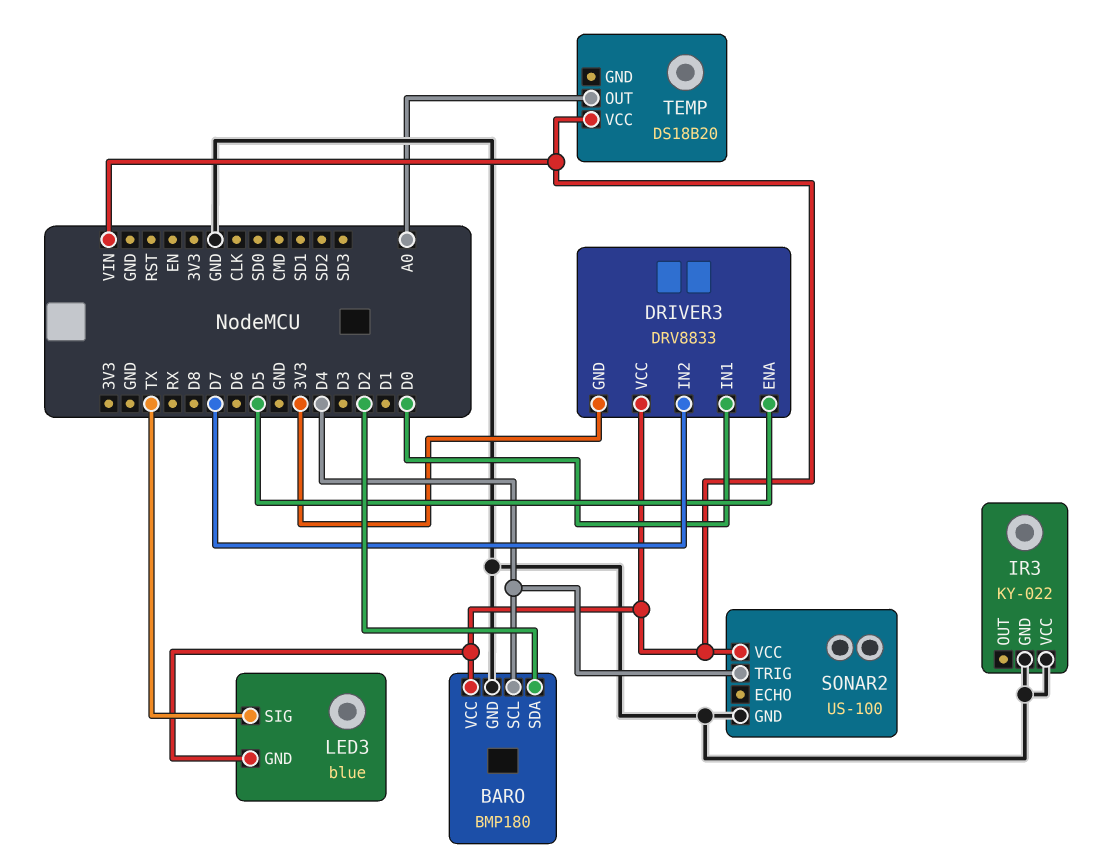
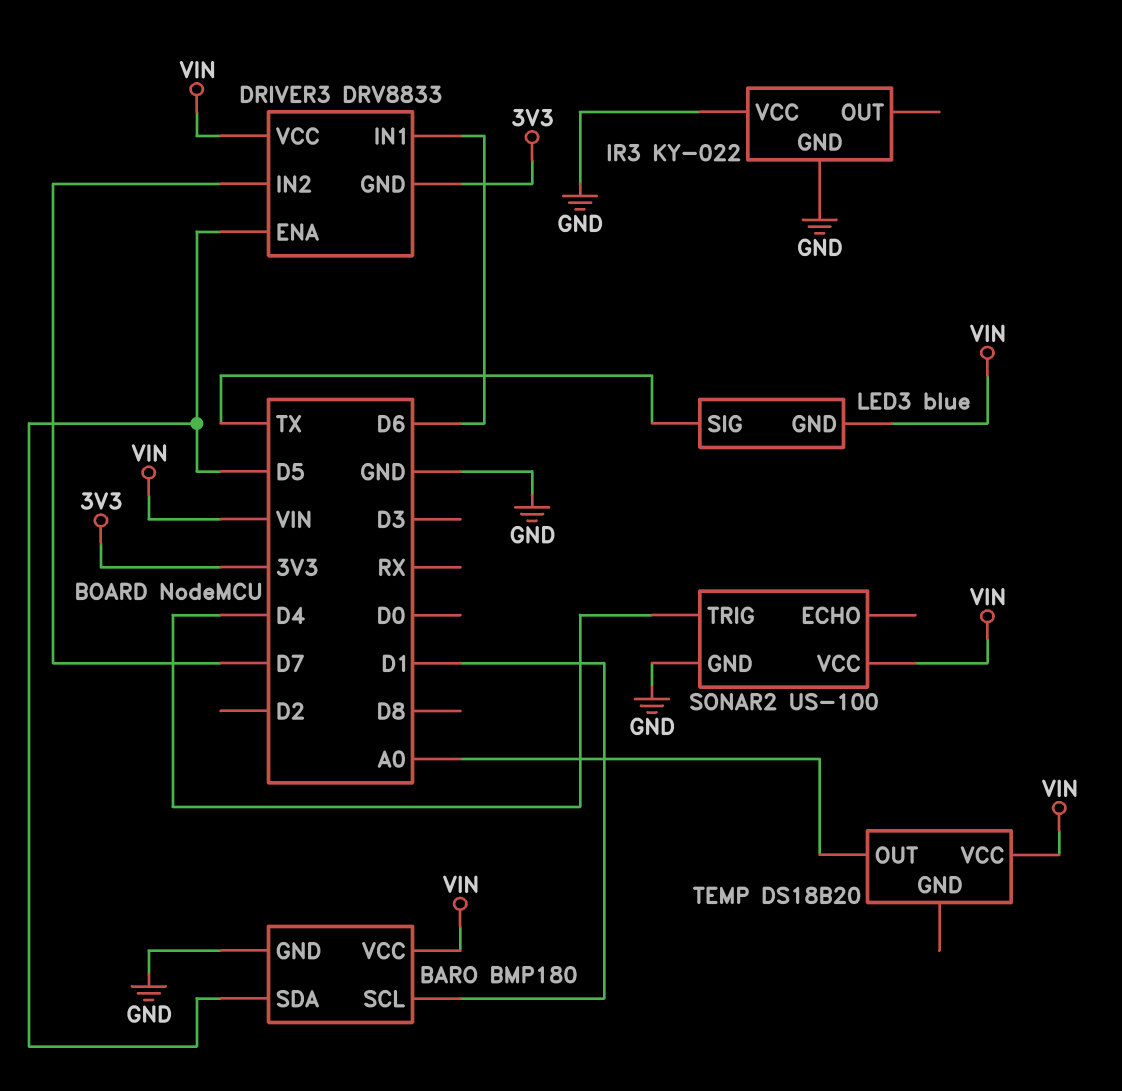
BARO pin SCL: D4 -> D1
BARO pin SDA: D2 -> D5
DRIVER3 pin IN1: D0 -> D6

